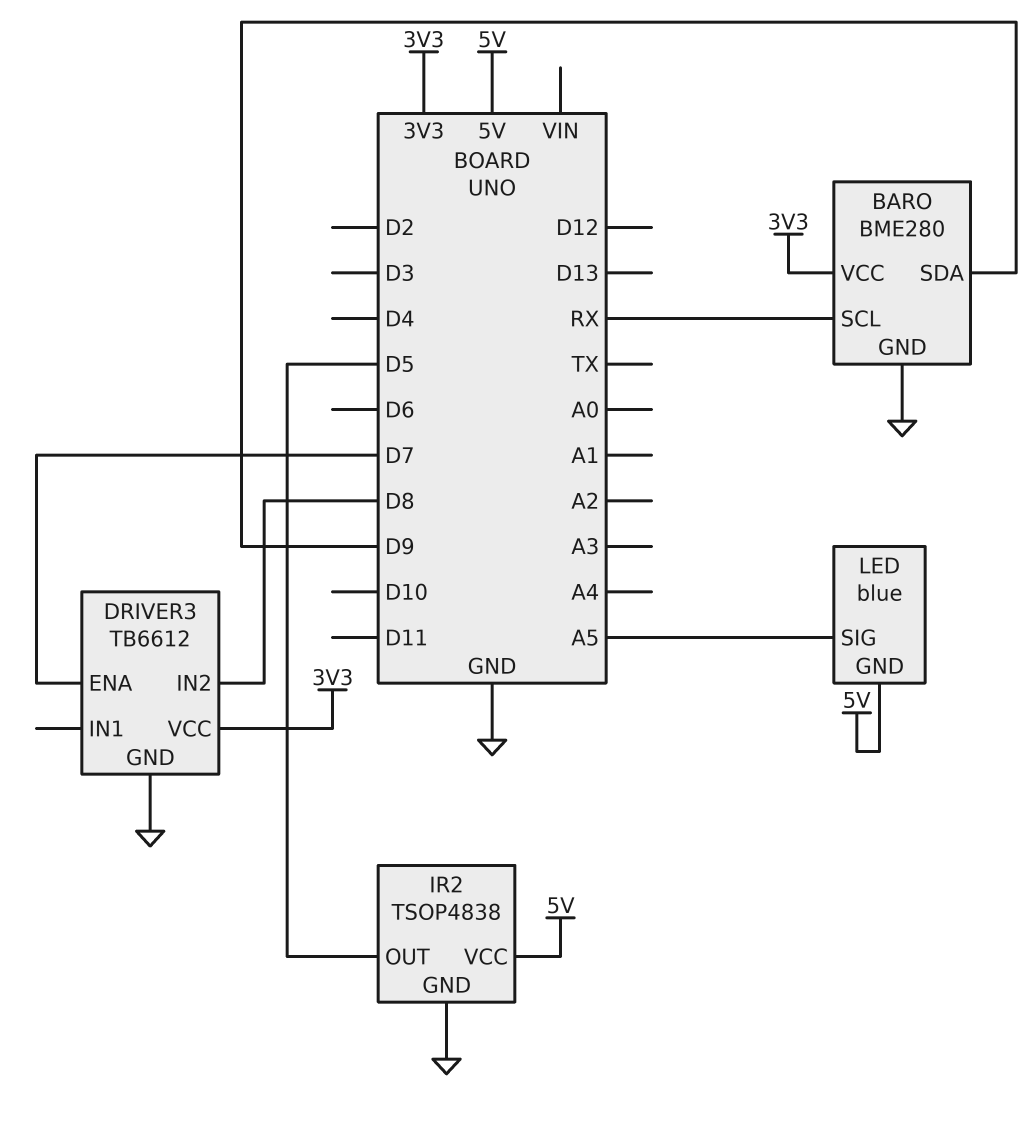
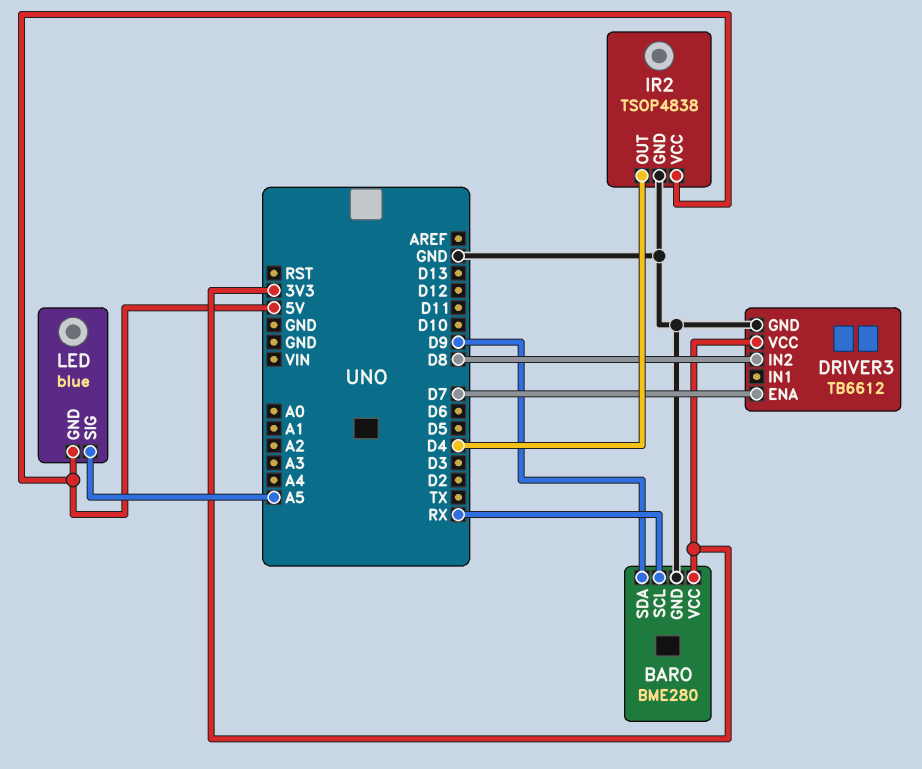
IR2 pin OUT: D5 -> D4

